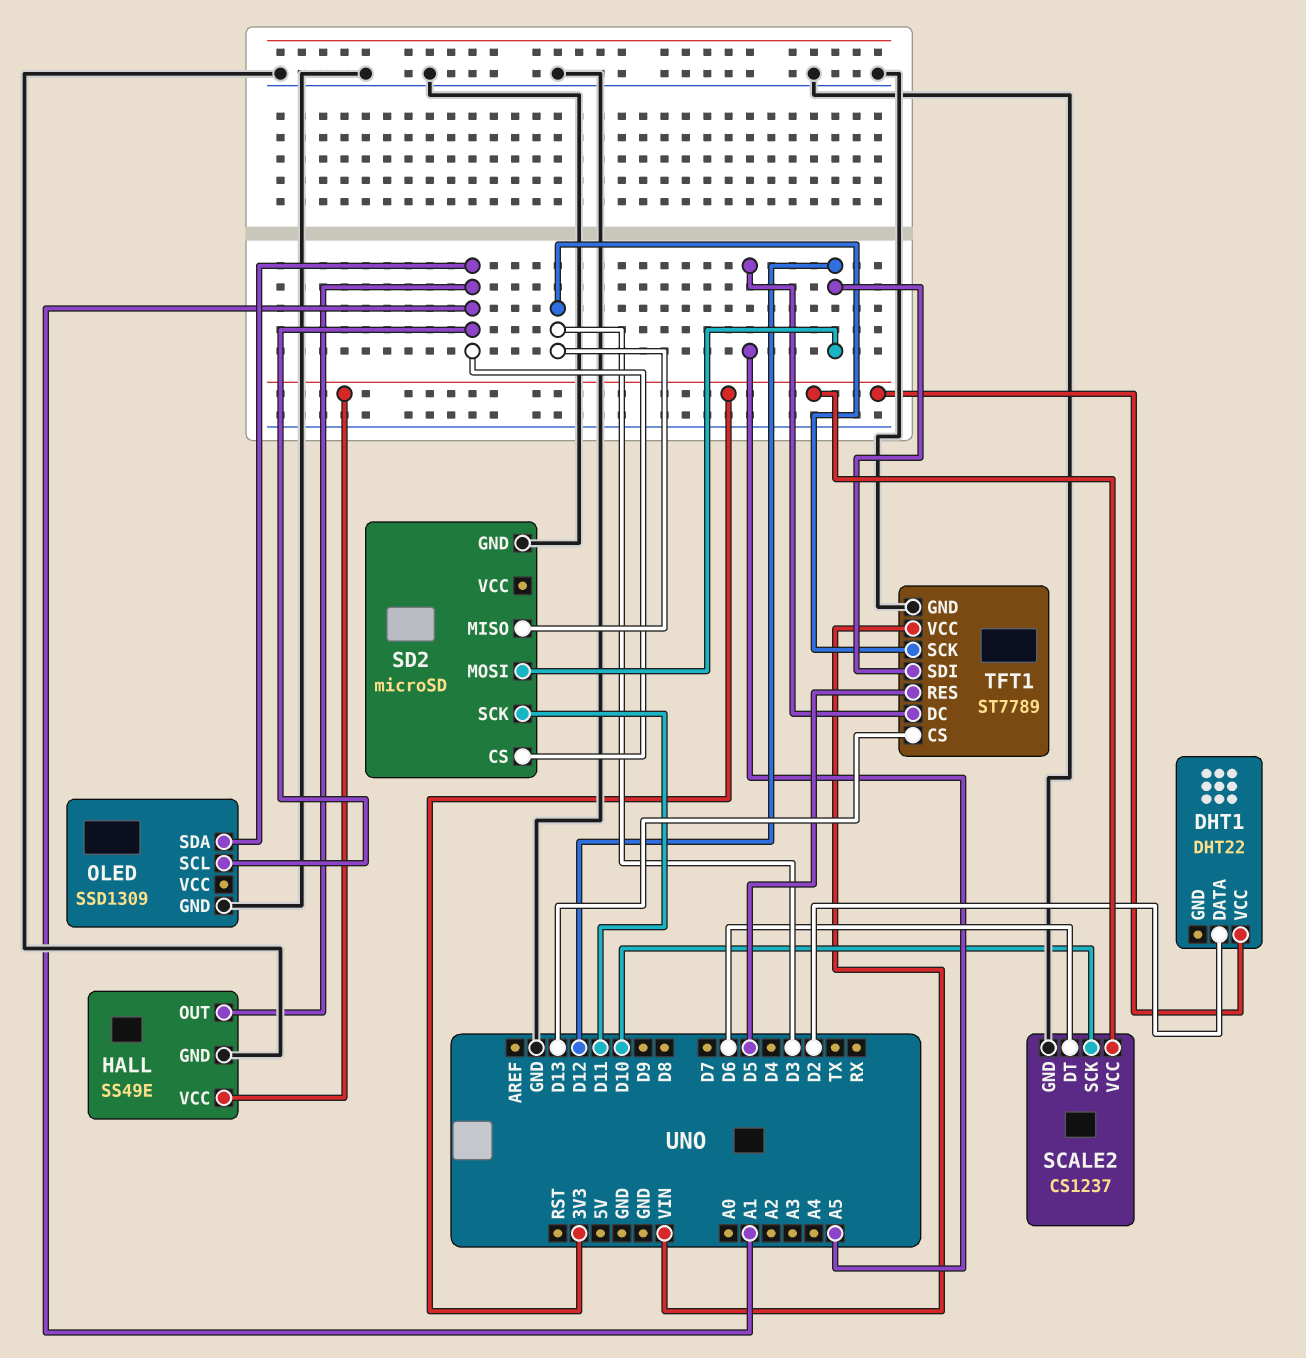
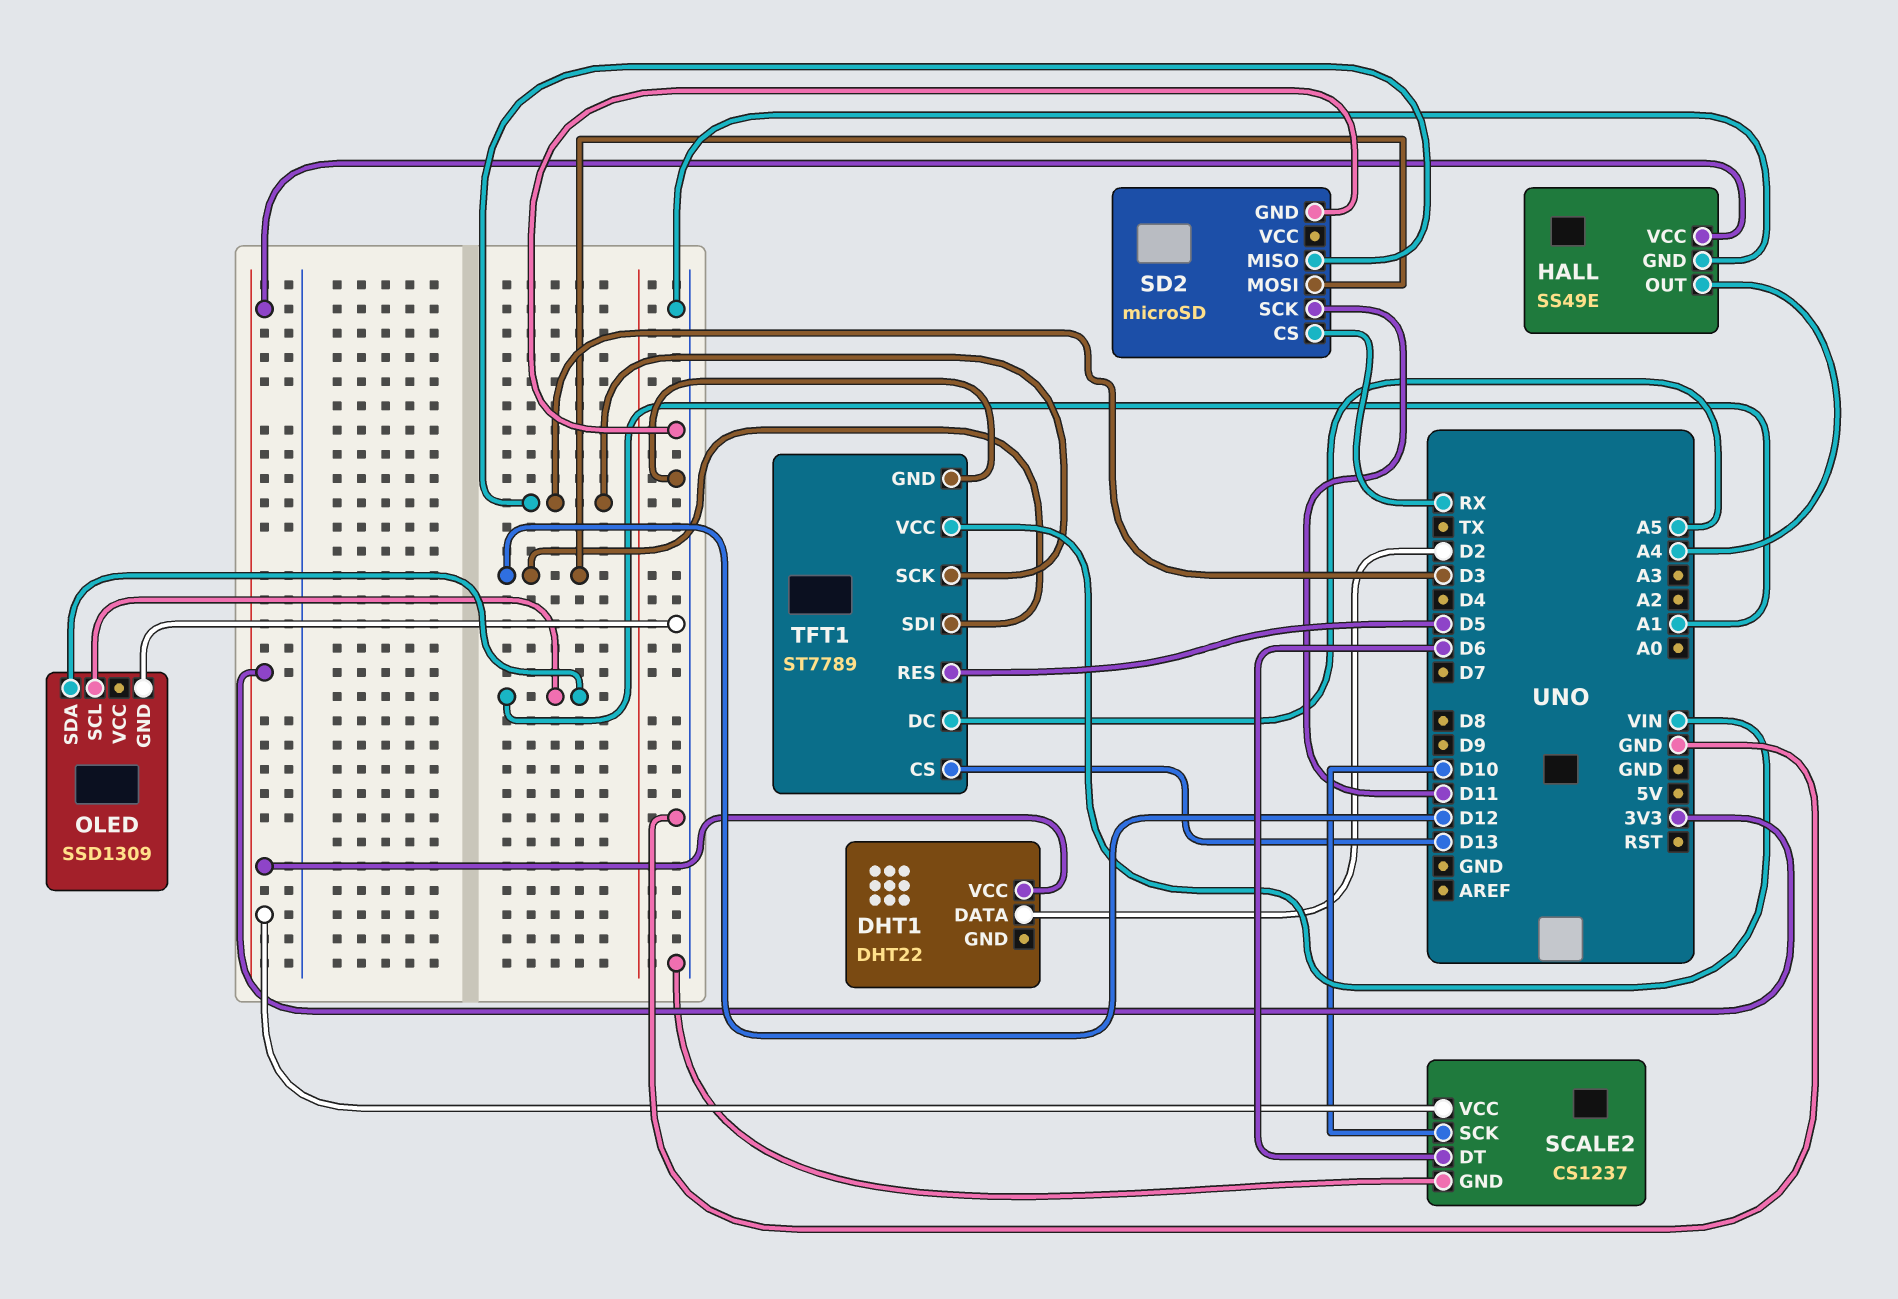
HALL pin OUT: A1 -> A4
SD2 pin CS: A1 -> RX

